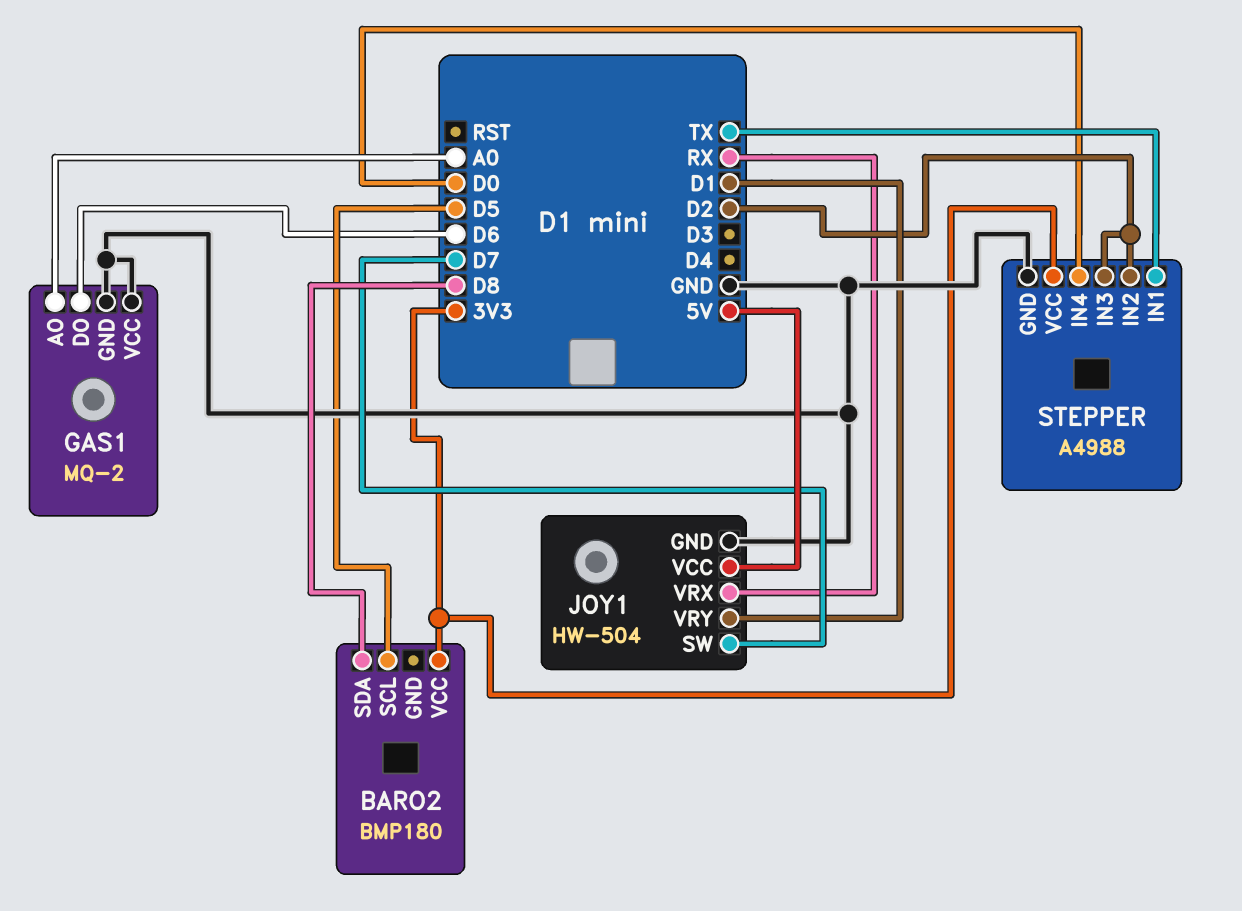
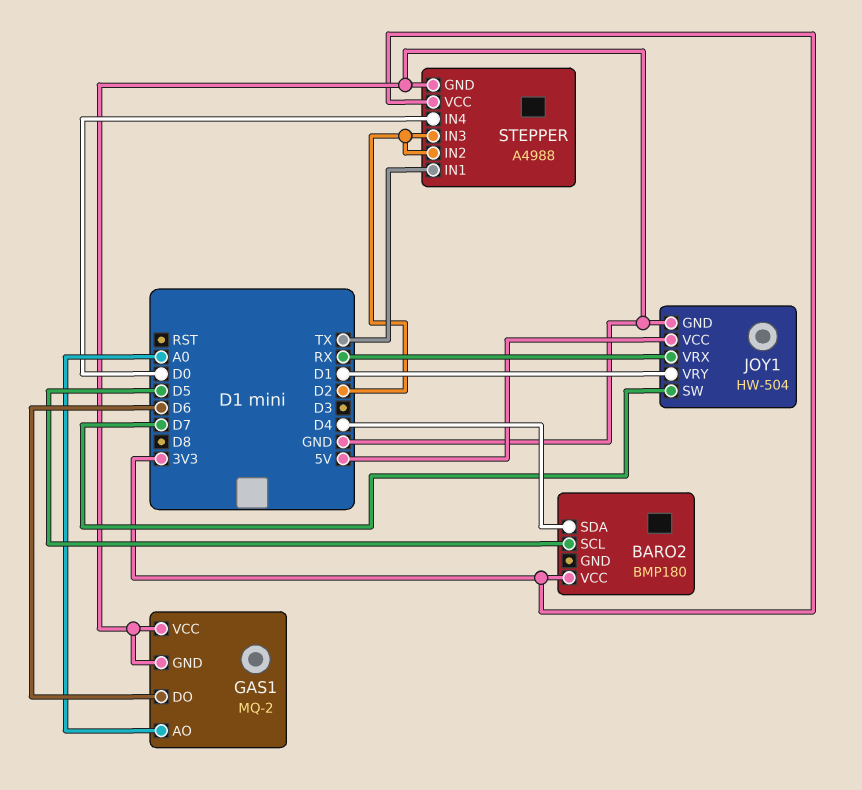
BARO2 pin SDA: D8 -> D4

